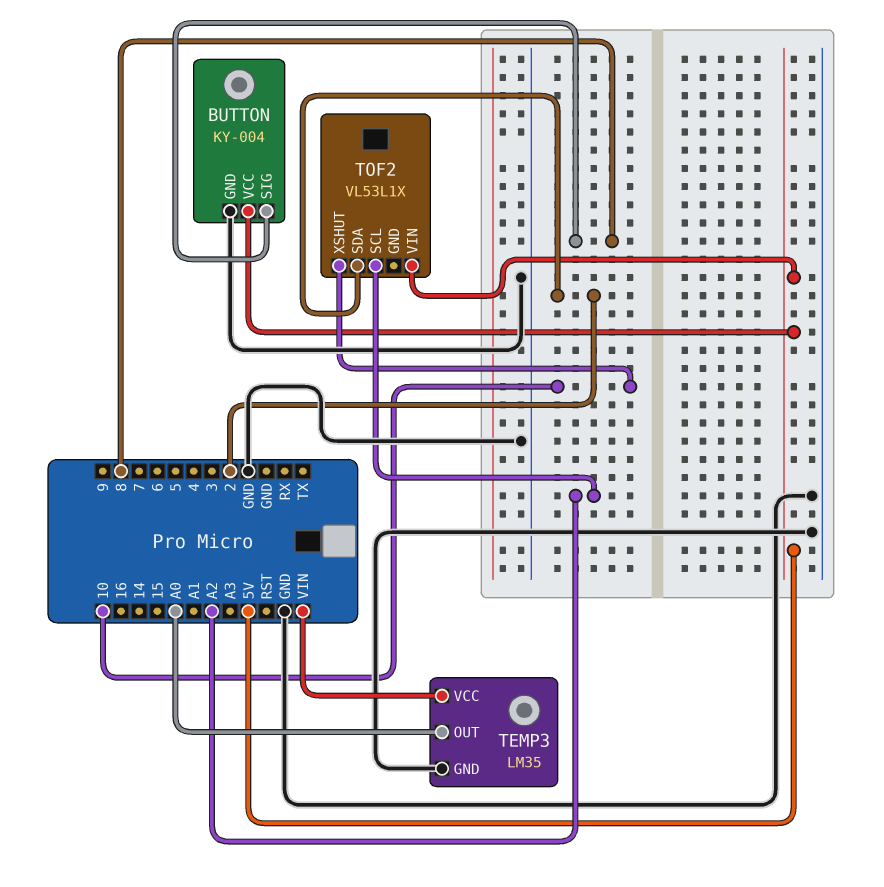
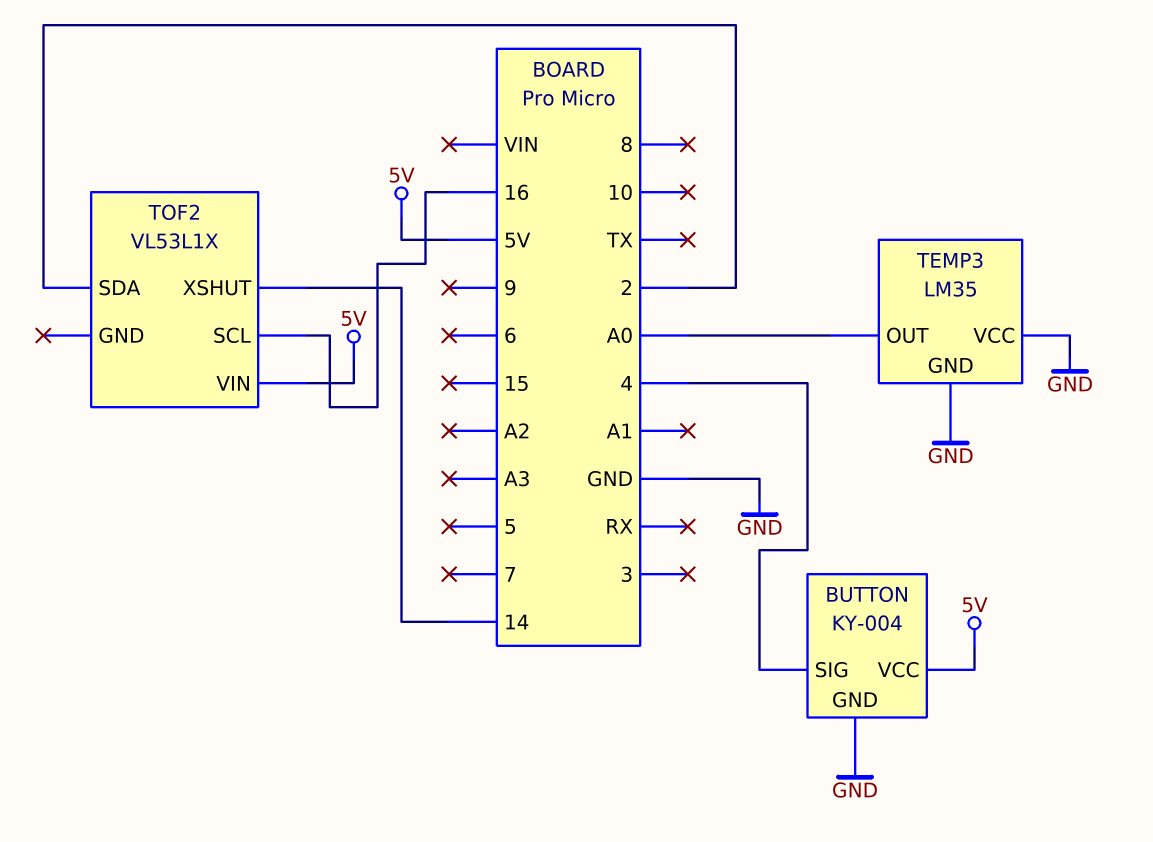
BUTTON pin SIG: 8 -> 4
TEMP3 pin VCC: VIN -> GND
TOF2 pin SCL: A2 -> 16
TOF2 pin XSHUT: 10 -> 14

